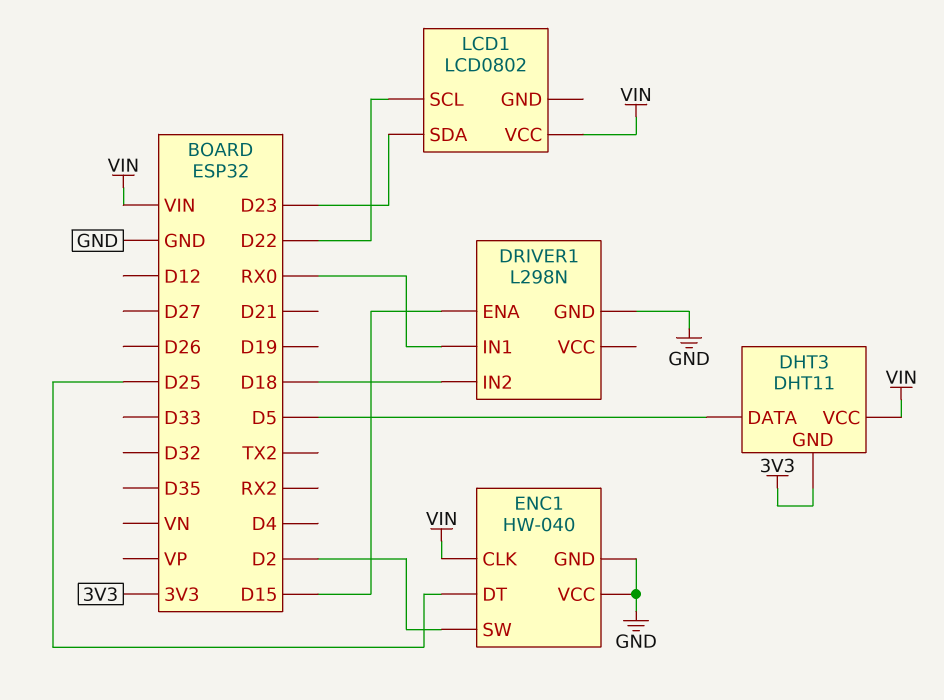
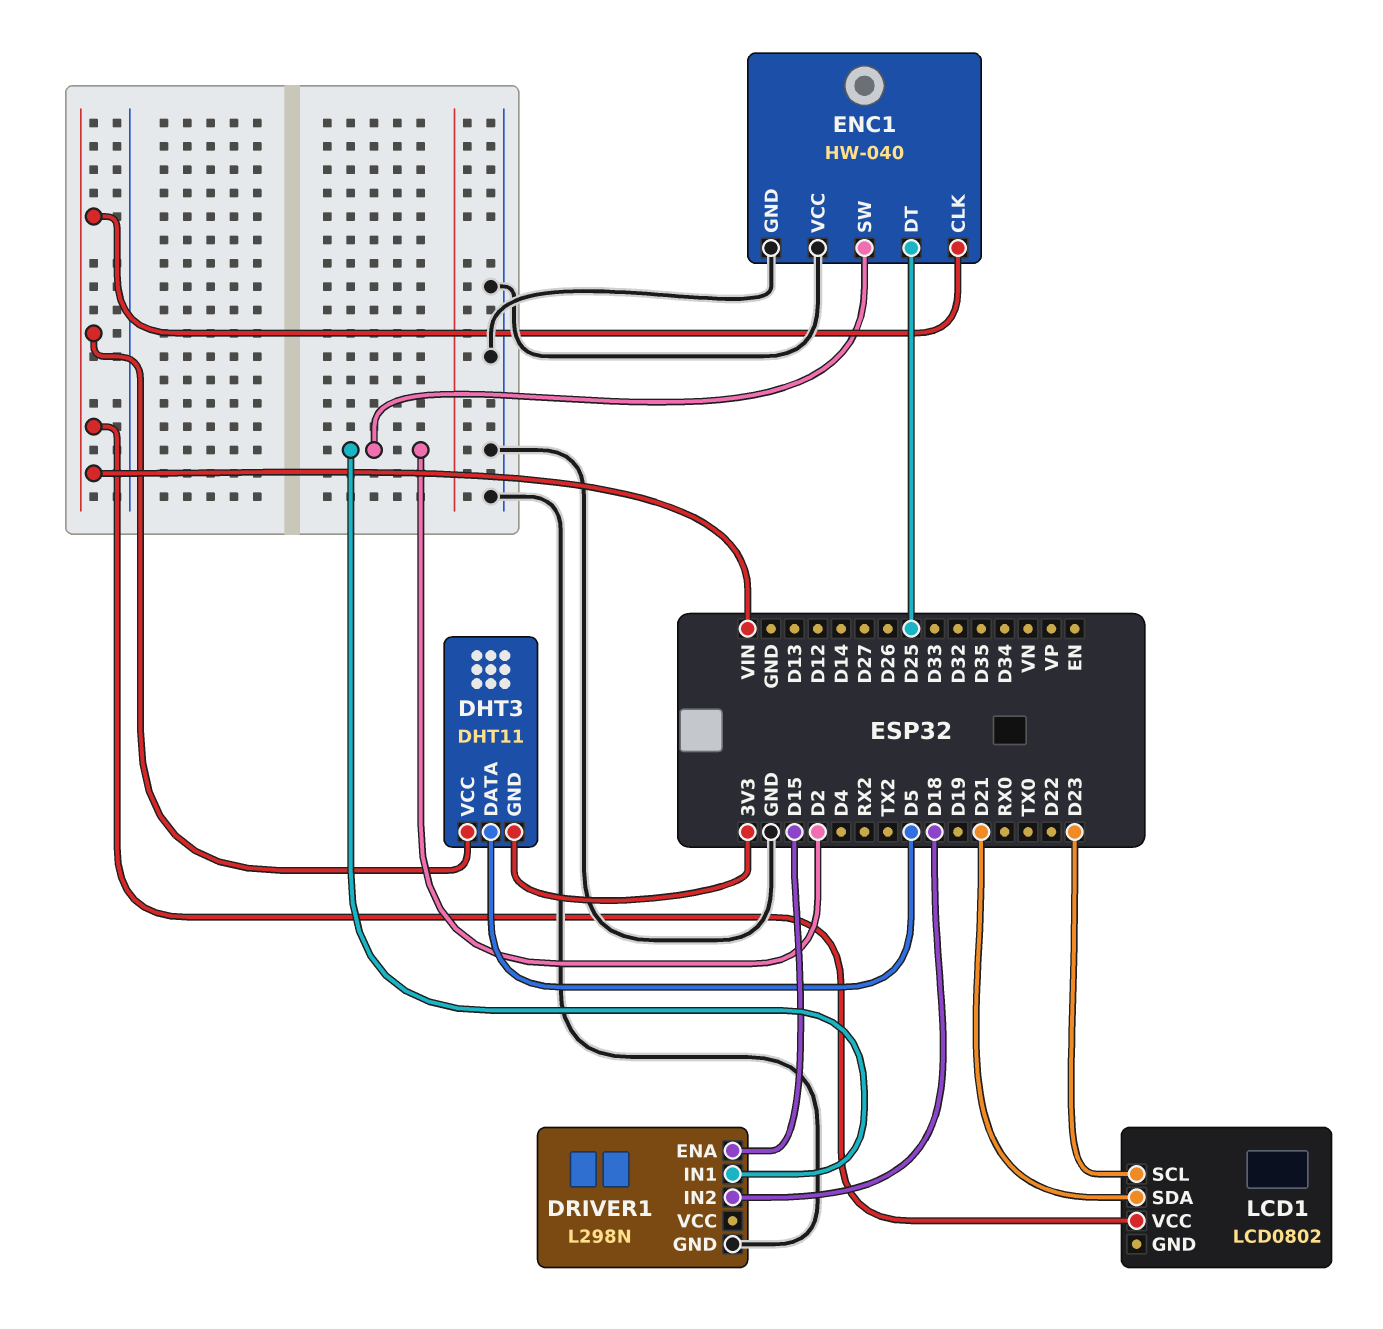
DRIVER1 pin IN1: RX0 -> D2
LCD1 pin SCL: D22 -> D23
LCD1 pin SDA: D23 -> D21

